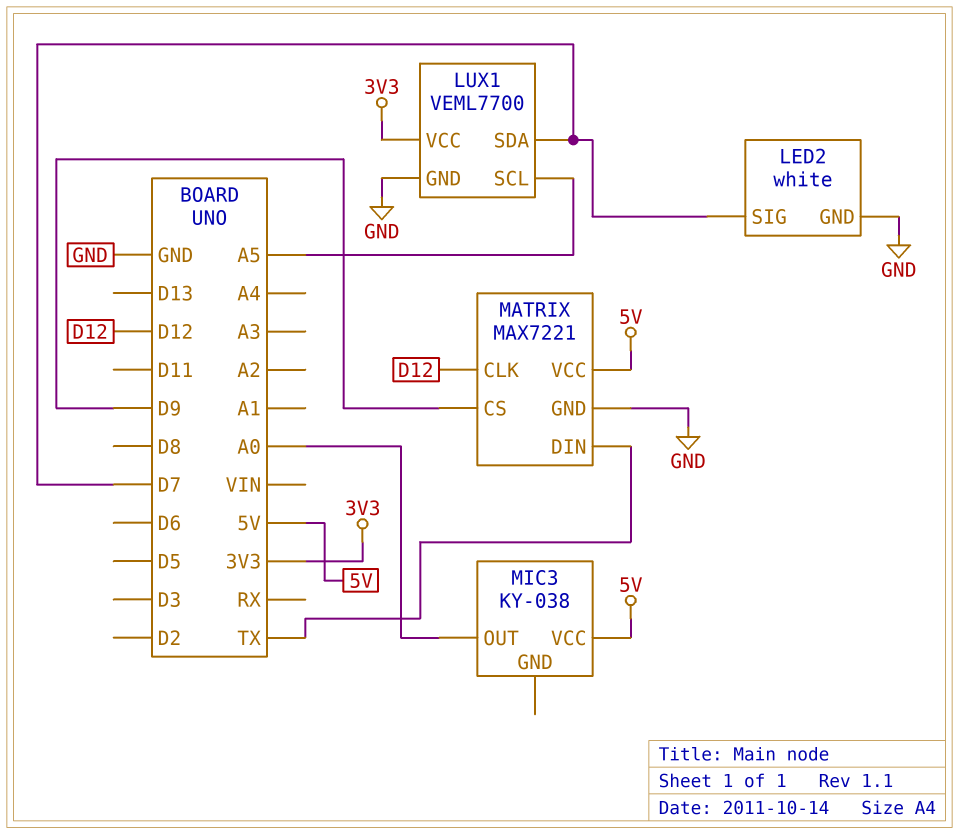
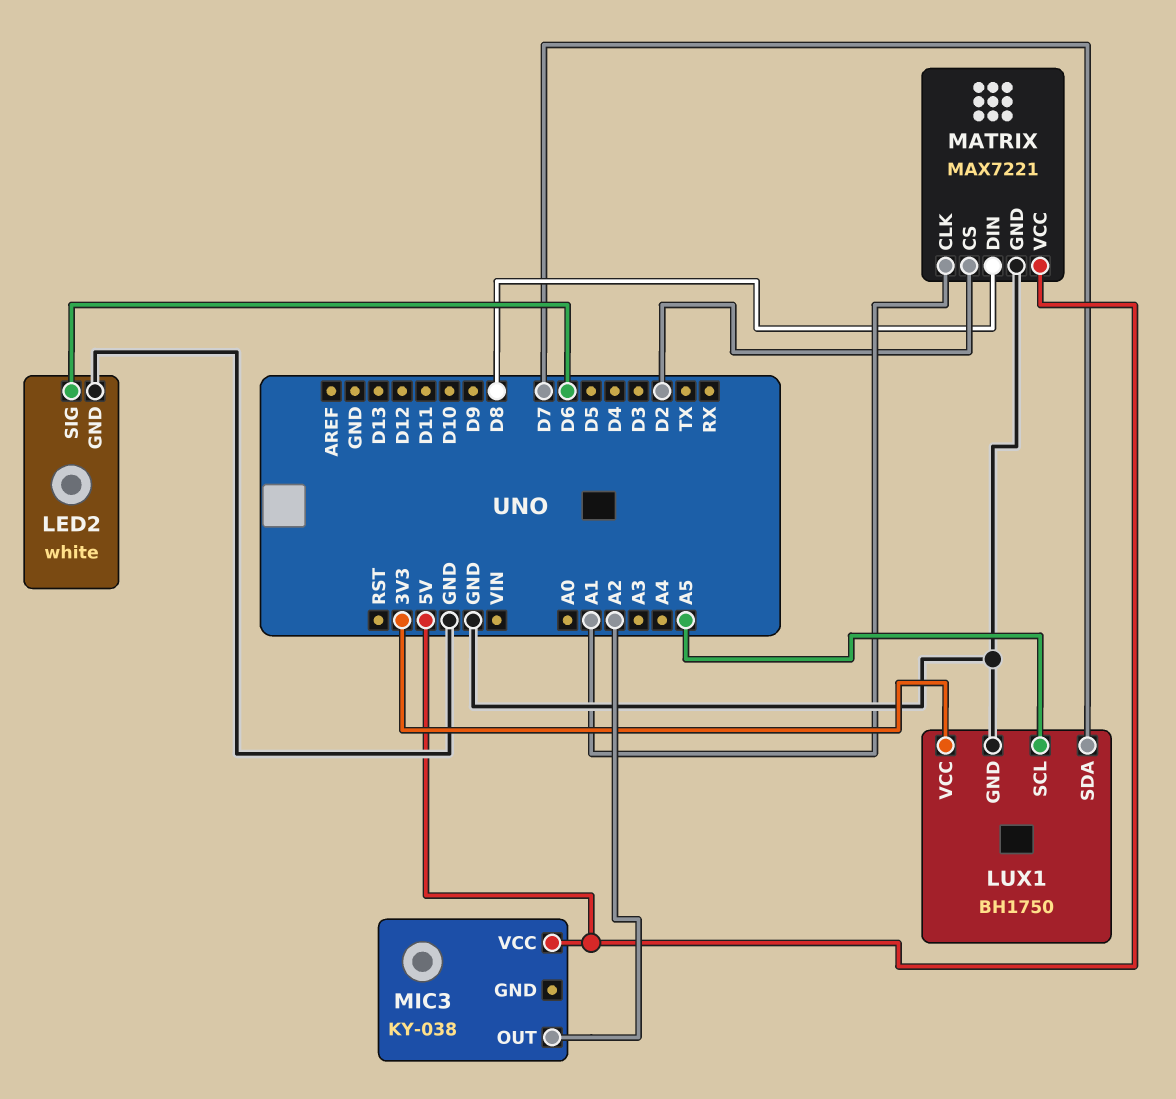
LED2 pin SIG: D7 -> D6
LUX1: VEML7700 -> BH1750
MATRIX pin CLK: D12 -> A1
MATRIX pin CS: D9 -> D2
MATRIX pin DIN: TX -> D8
MIC3 pin OUT: A0 -> A2

